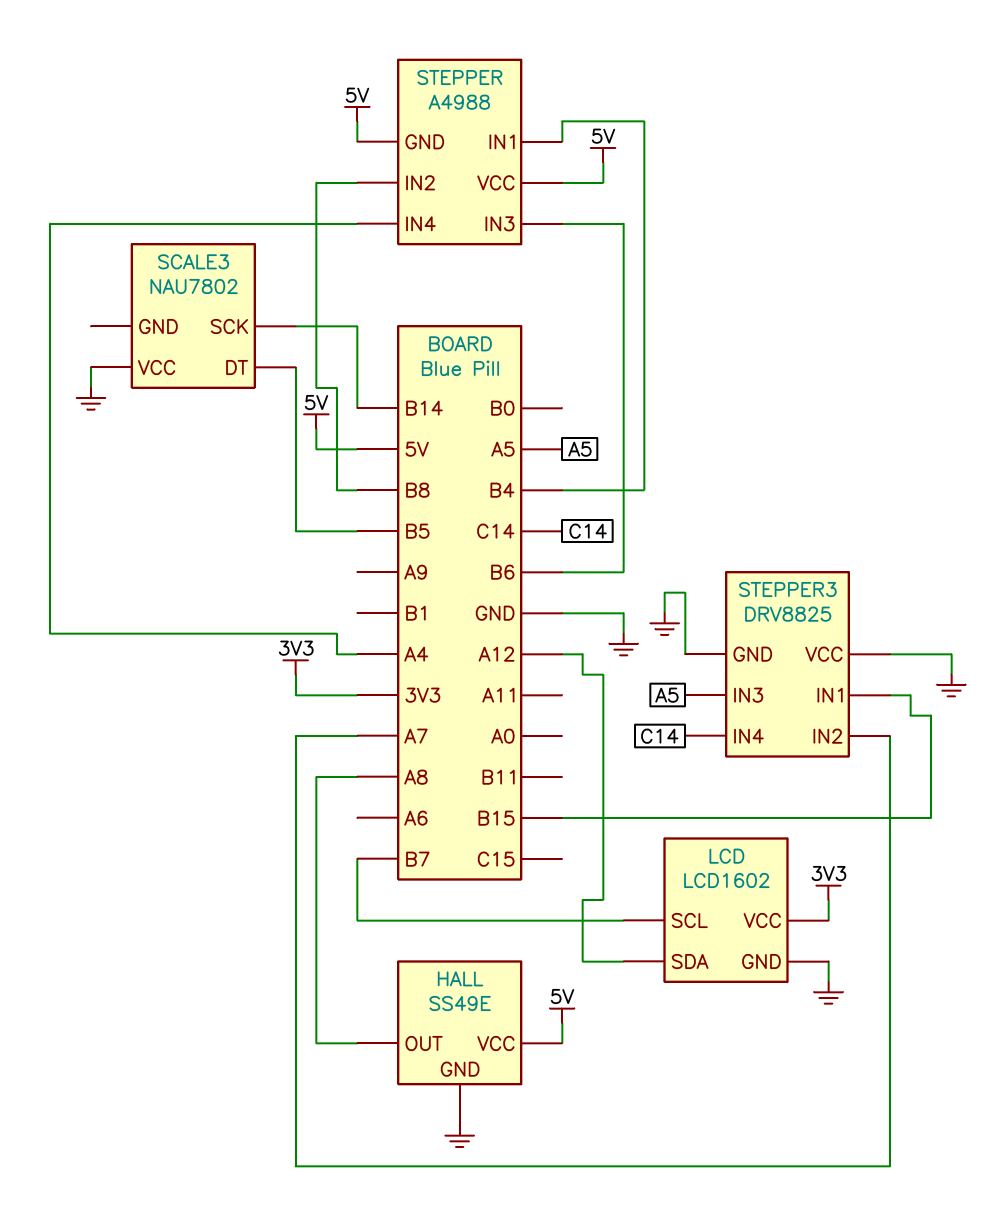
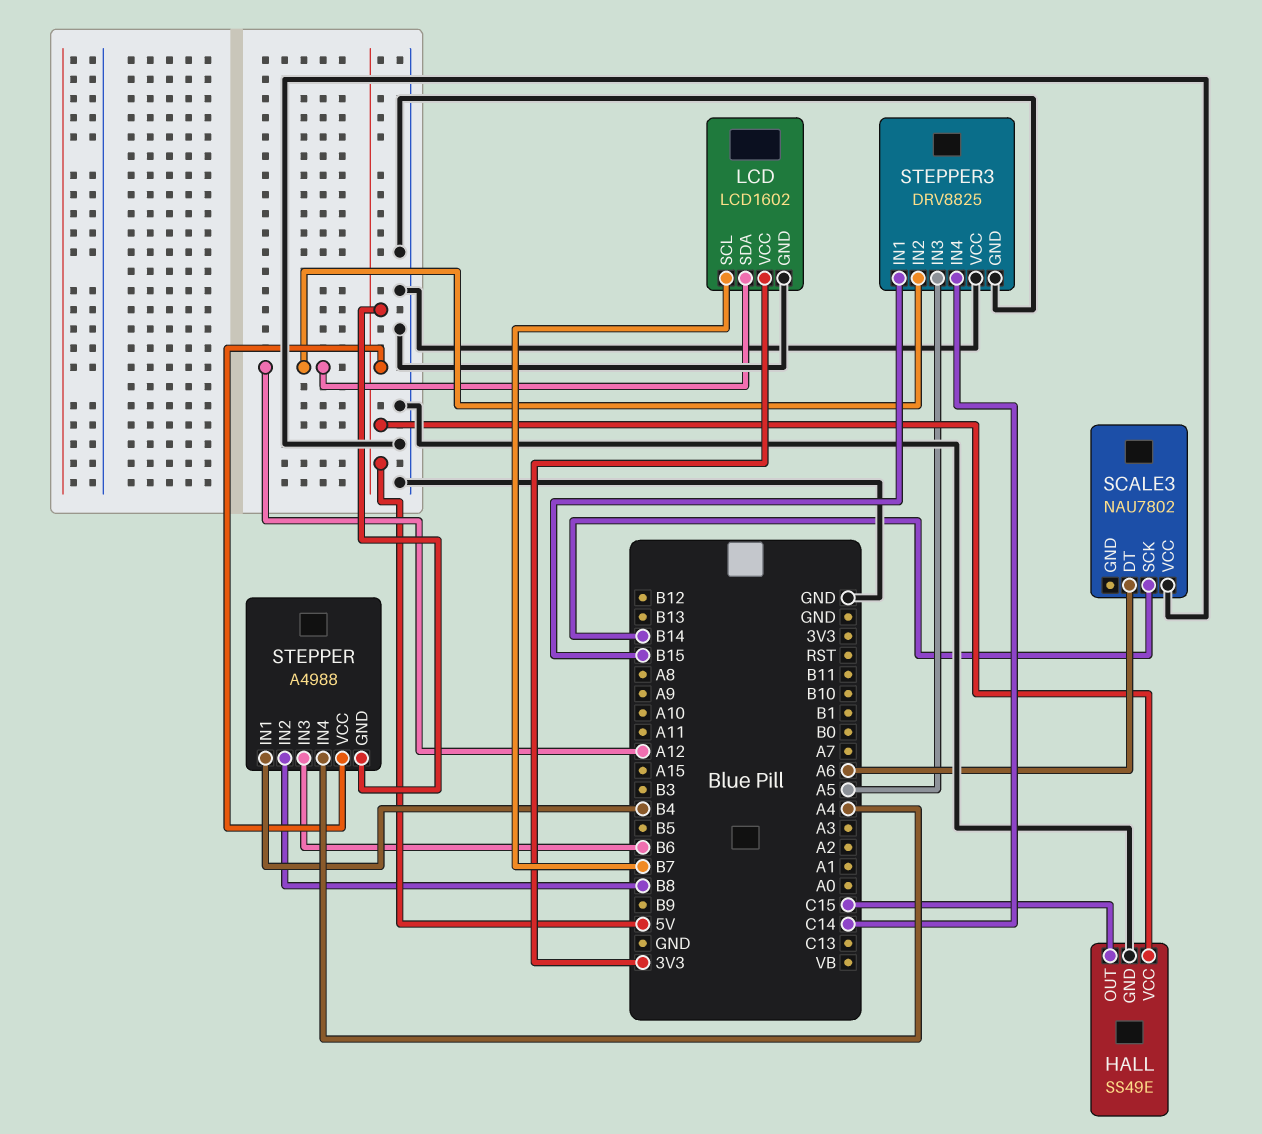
HALL pin OUT: A8 -> C15
SCALE3 pin DT: B5 -> A6
STEPPER3 pin IN2: A7 -> A12

